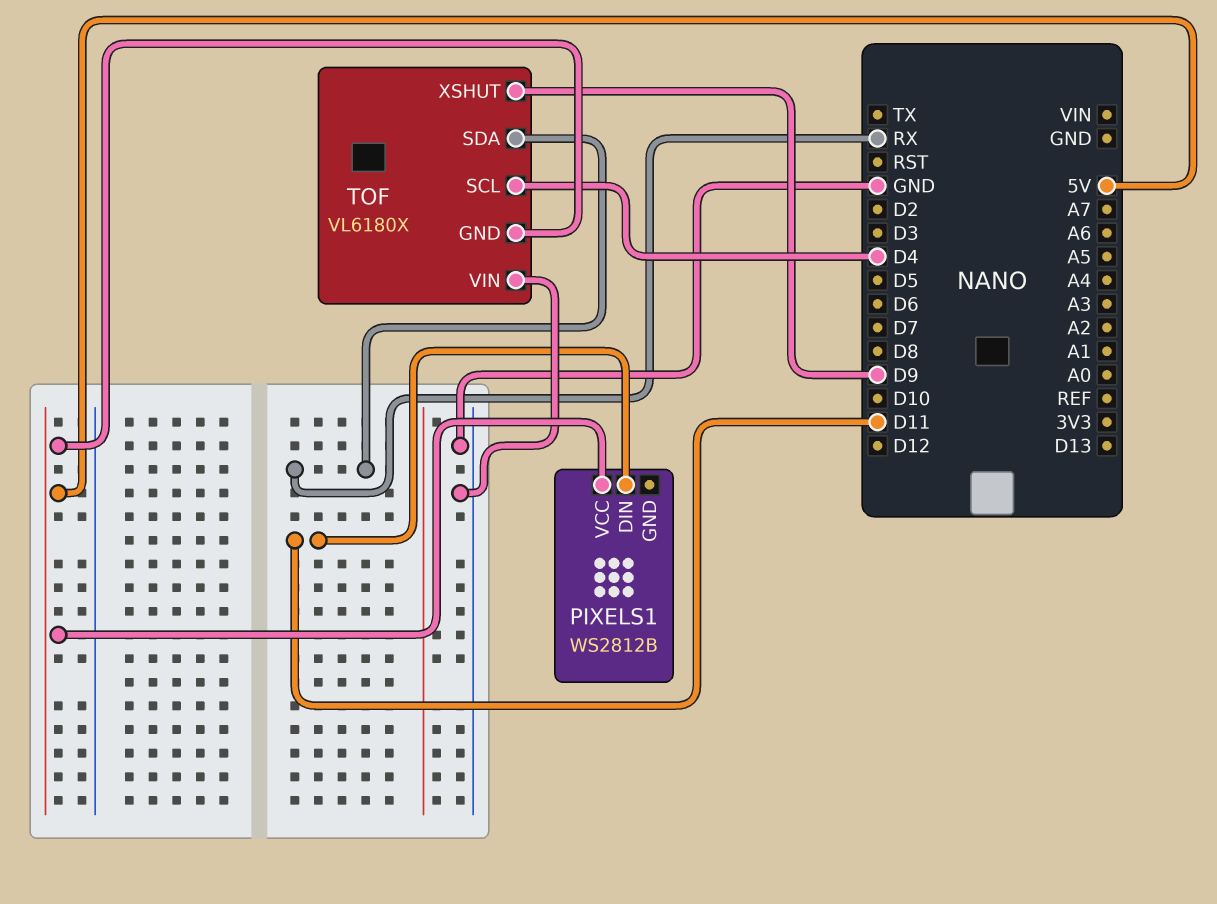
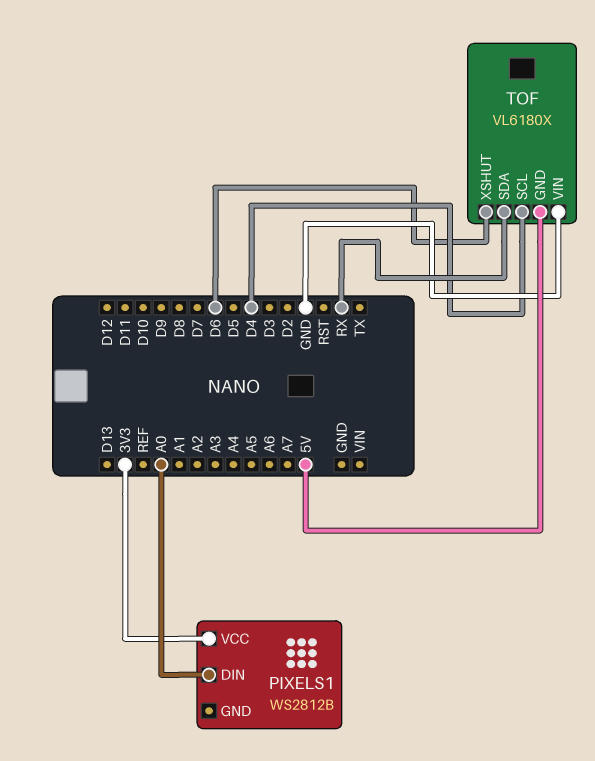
PIXELS1 pin DIN: D11 -> A0
PIXELS1 pin VCC: 5V -> 3V3
TOF pin XSHUT: D9 -> D6

